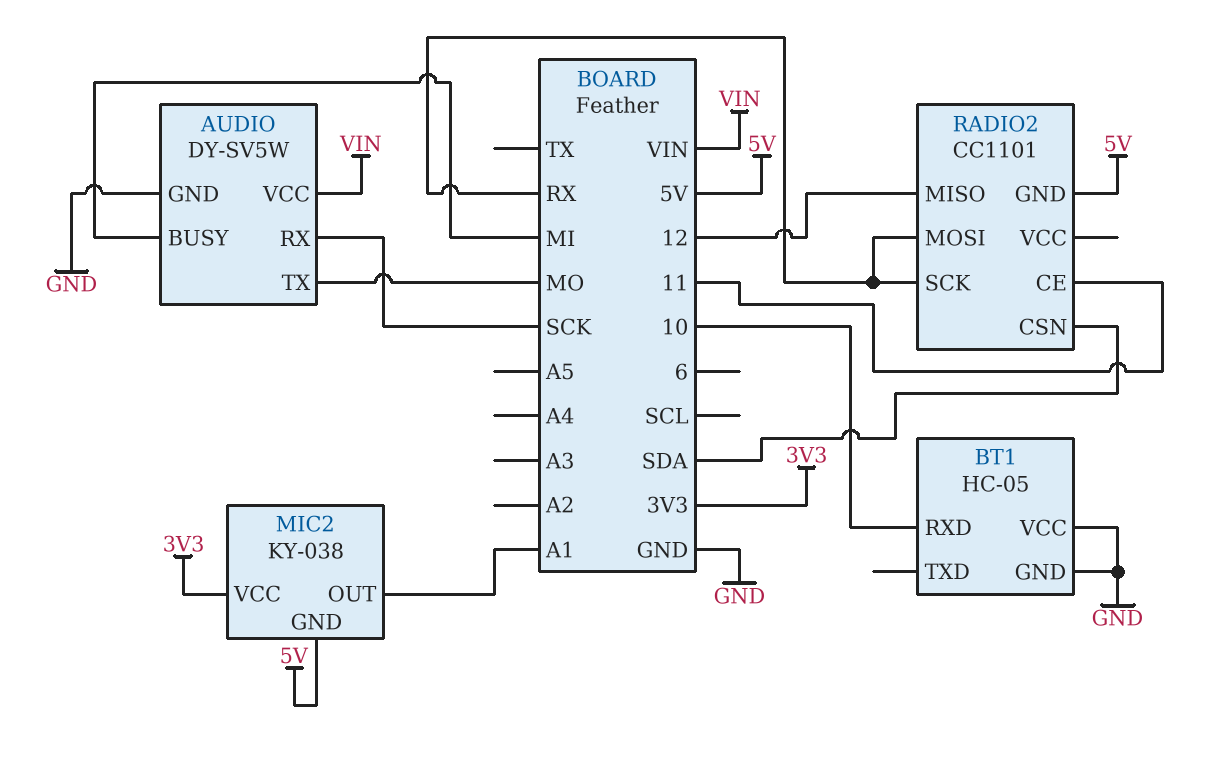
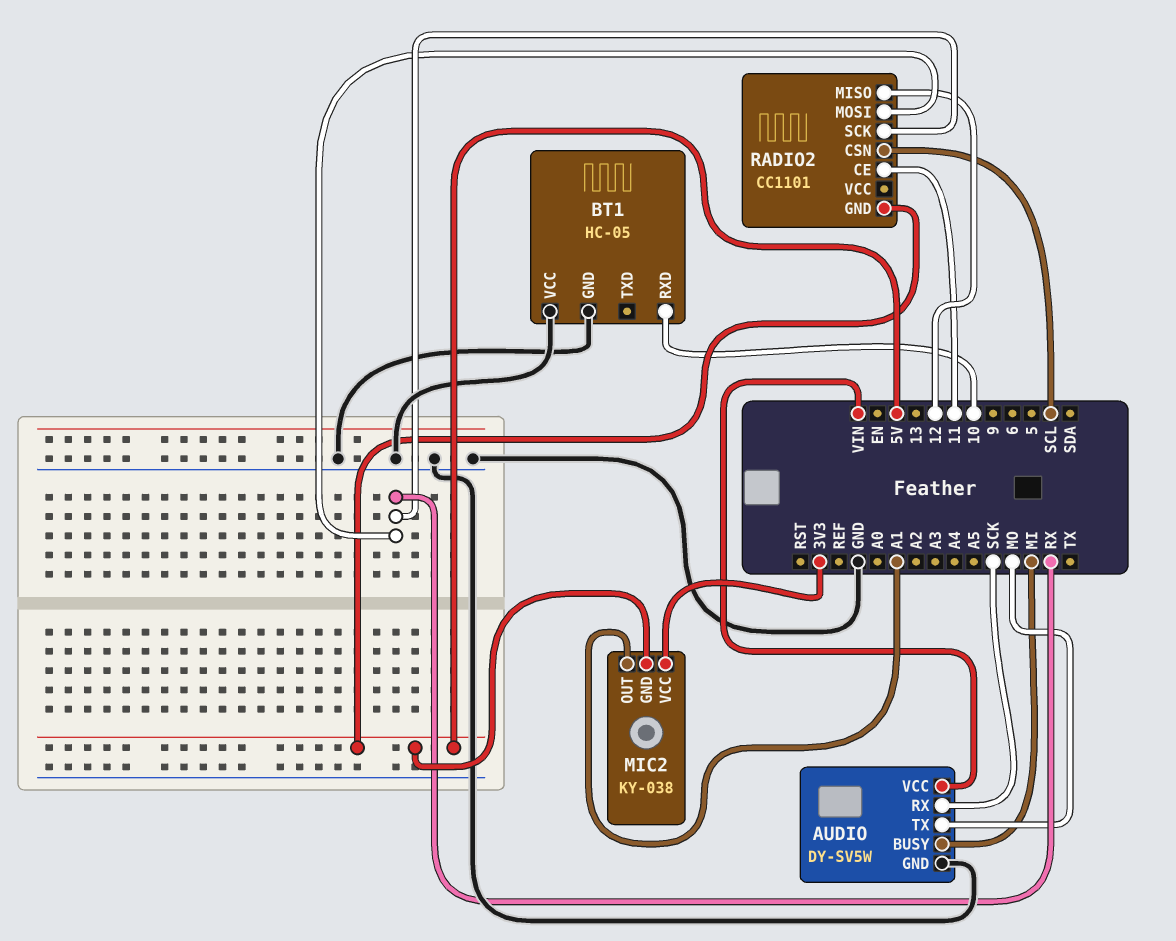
RADIO2 pin CSN: SDA -> SCL

